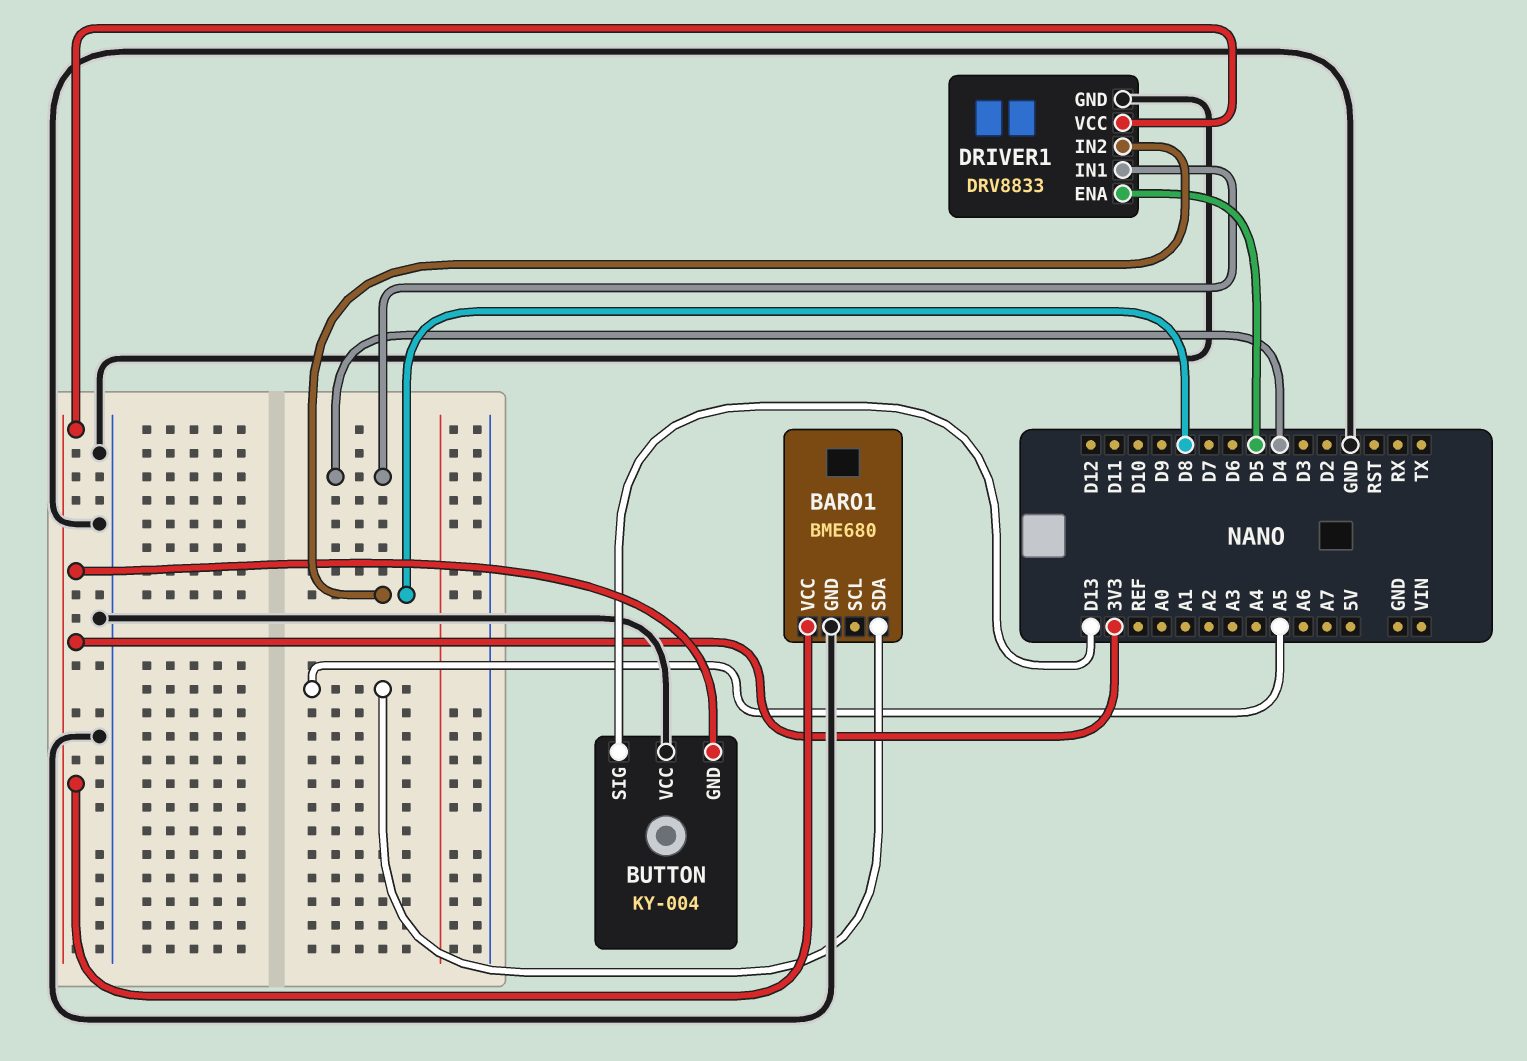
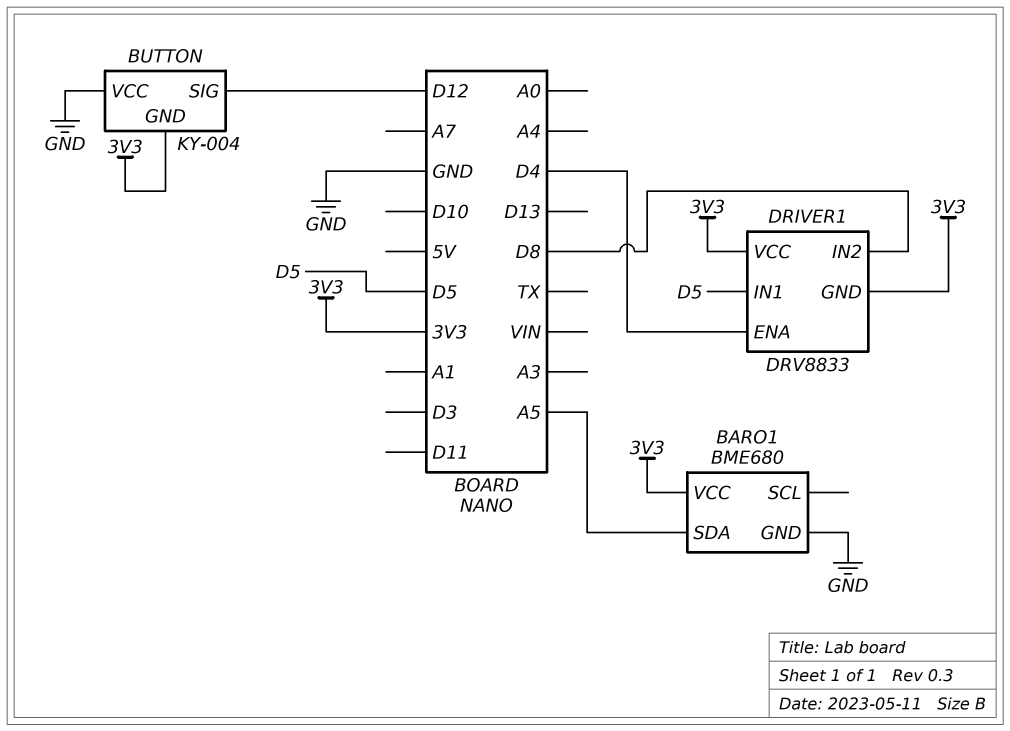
BUTTON pin SIG: D13 -> D12
DRIVER1 pin ENA: D5 -> D4
DRIVER1 pin GND: GND -> 3V3
DRIVER1 pin IN1: D4 -> D5

